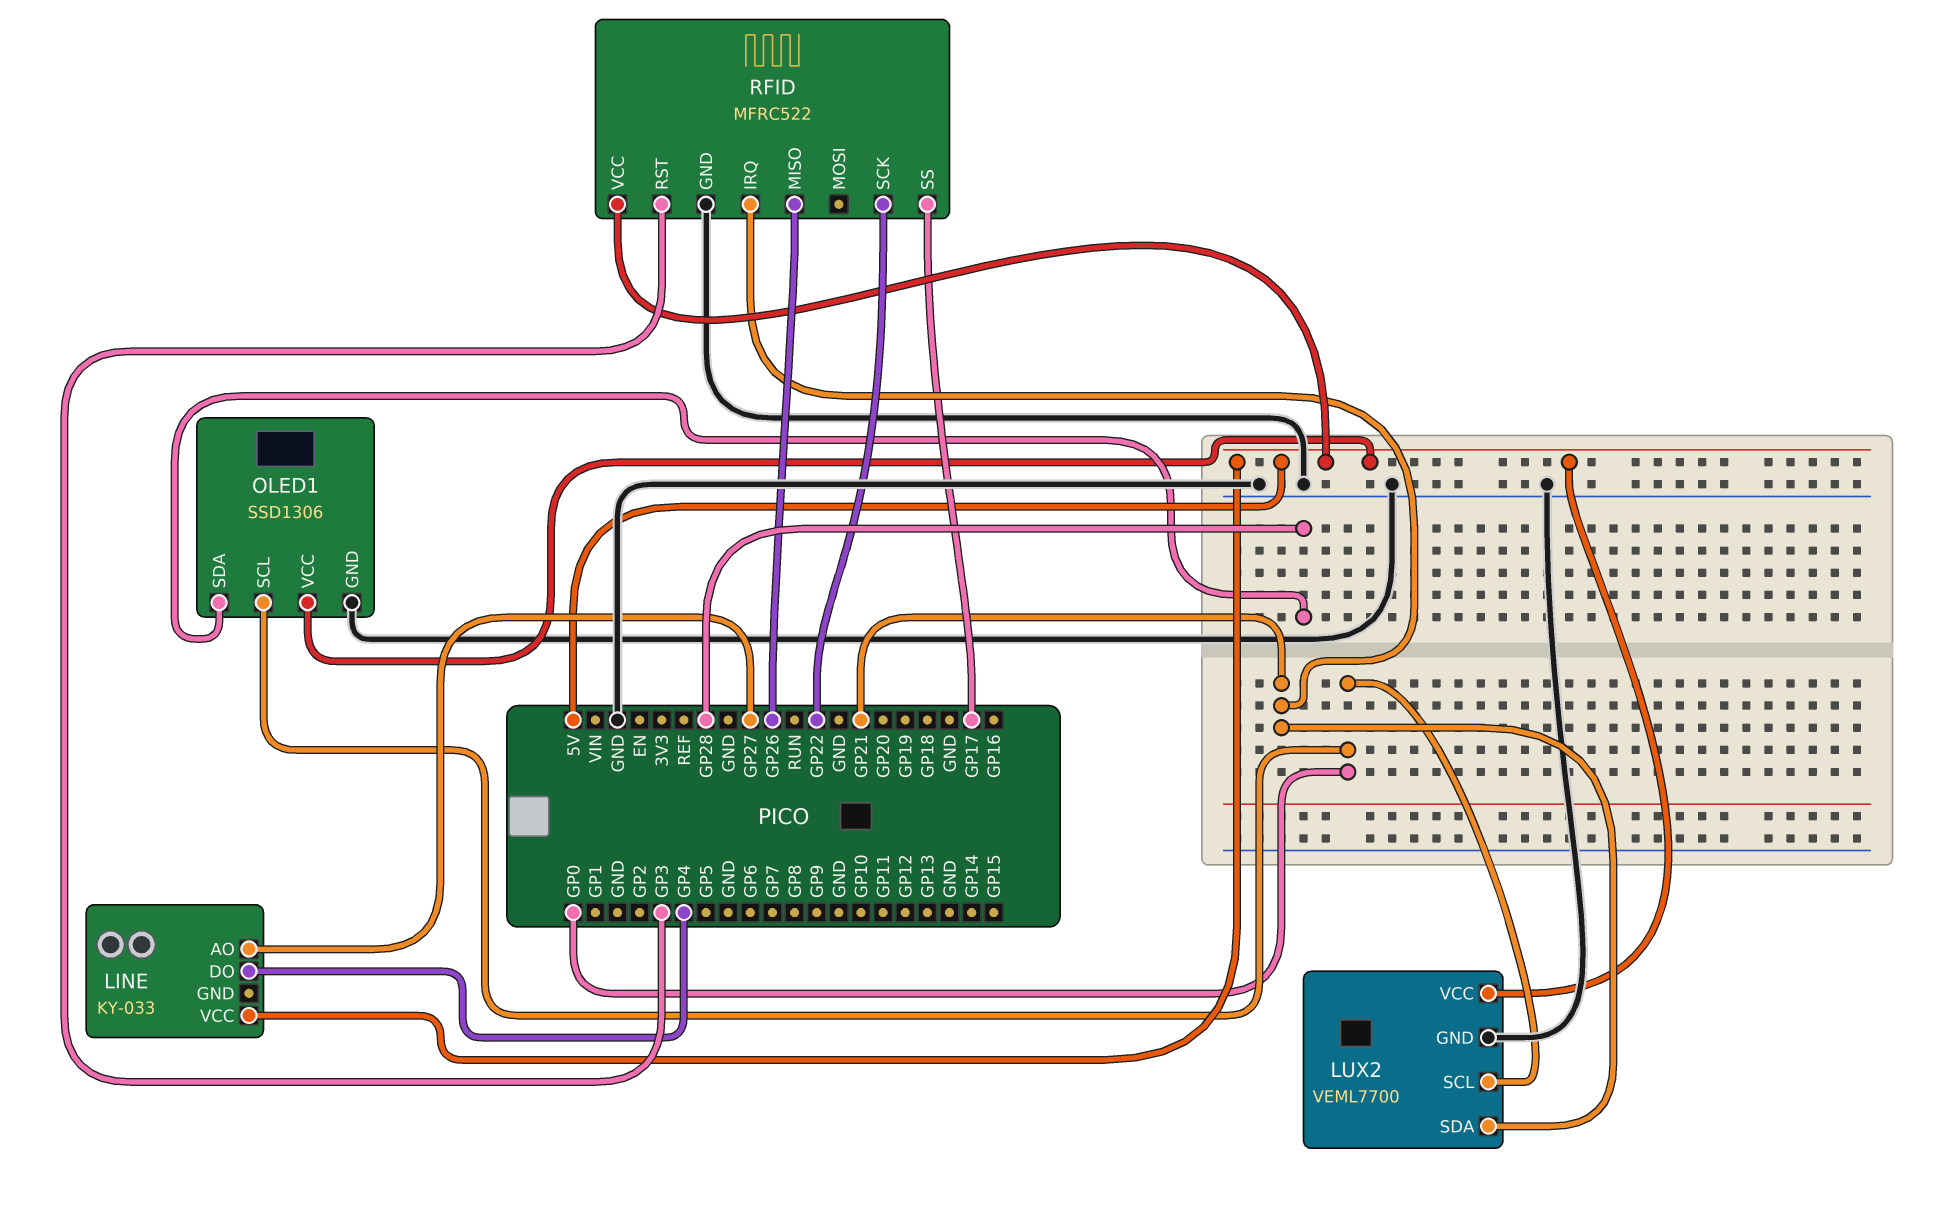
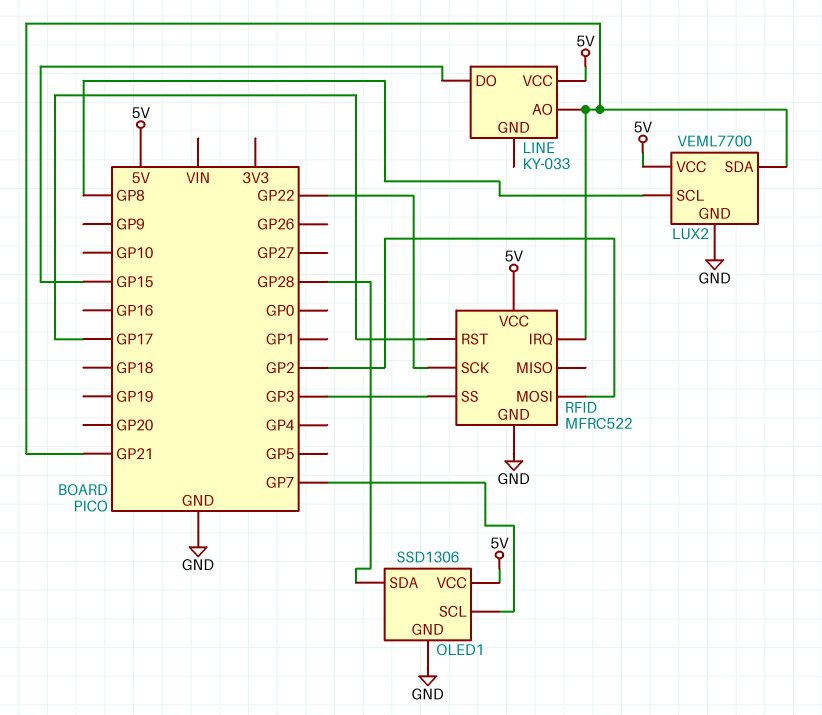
LINE pin AO: GP27 -> GP21
LINE pin DO: GP4 -> GP15
LUX2 pin SCL: GP0 -> GP8
OLED1 pin SCL: GP0 -> GP7
RFID pin MISO: GP26 -> none
RFID pin MOSI: none -> GP2
RFID pin RST: GP3 -> GP17
RFID pin SS: GP17 -> GP3

